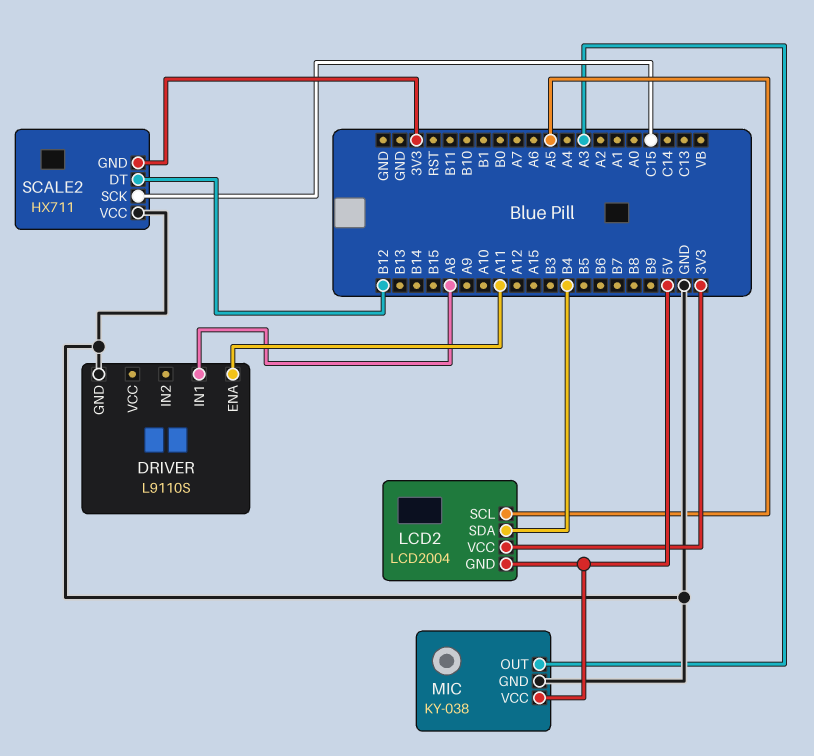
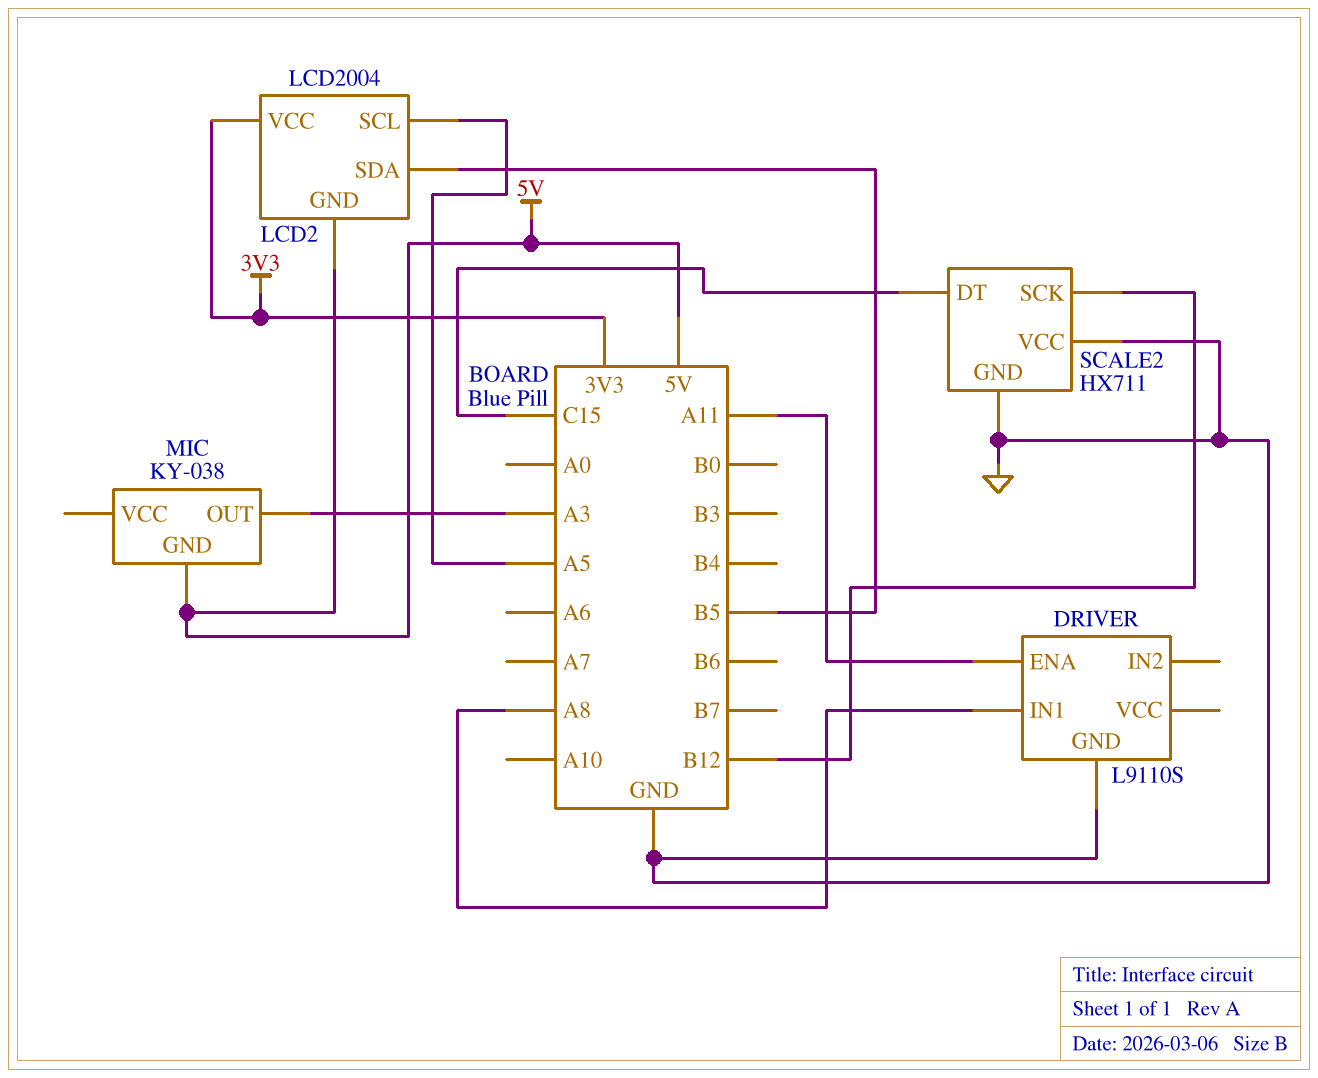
LCD2 pin SDA: B4 -> B5
MIC pin GND: GND -> 5V
MIC pin VCC: 5V -> none
SCALE2 pin DT: B12 -> C15
SCALE2 pin GND: 3V3 -> GND
SCALE2 pin SCK: C15 -> B12

